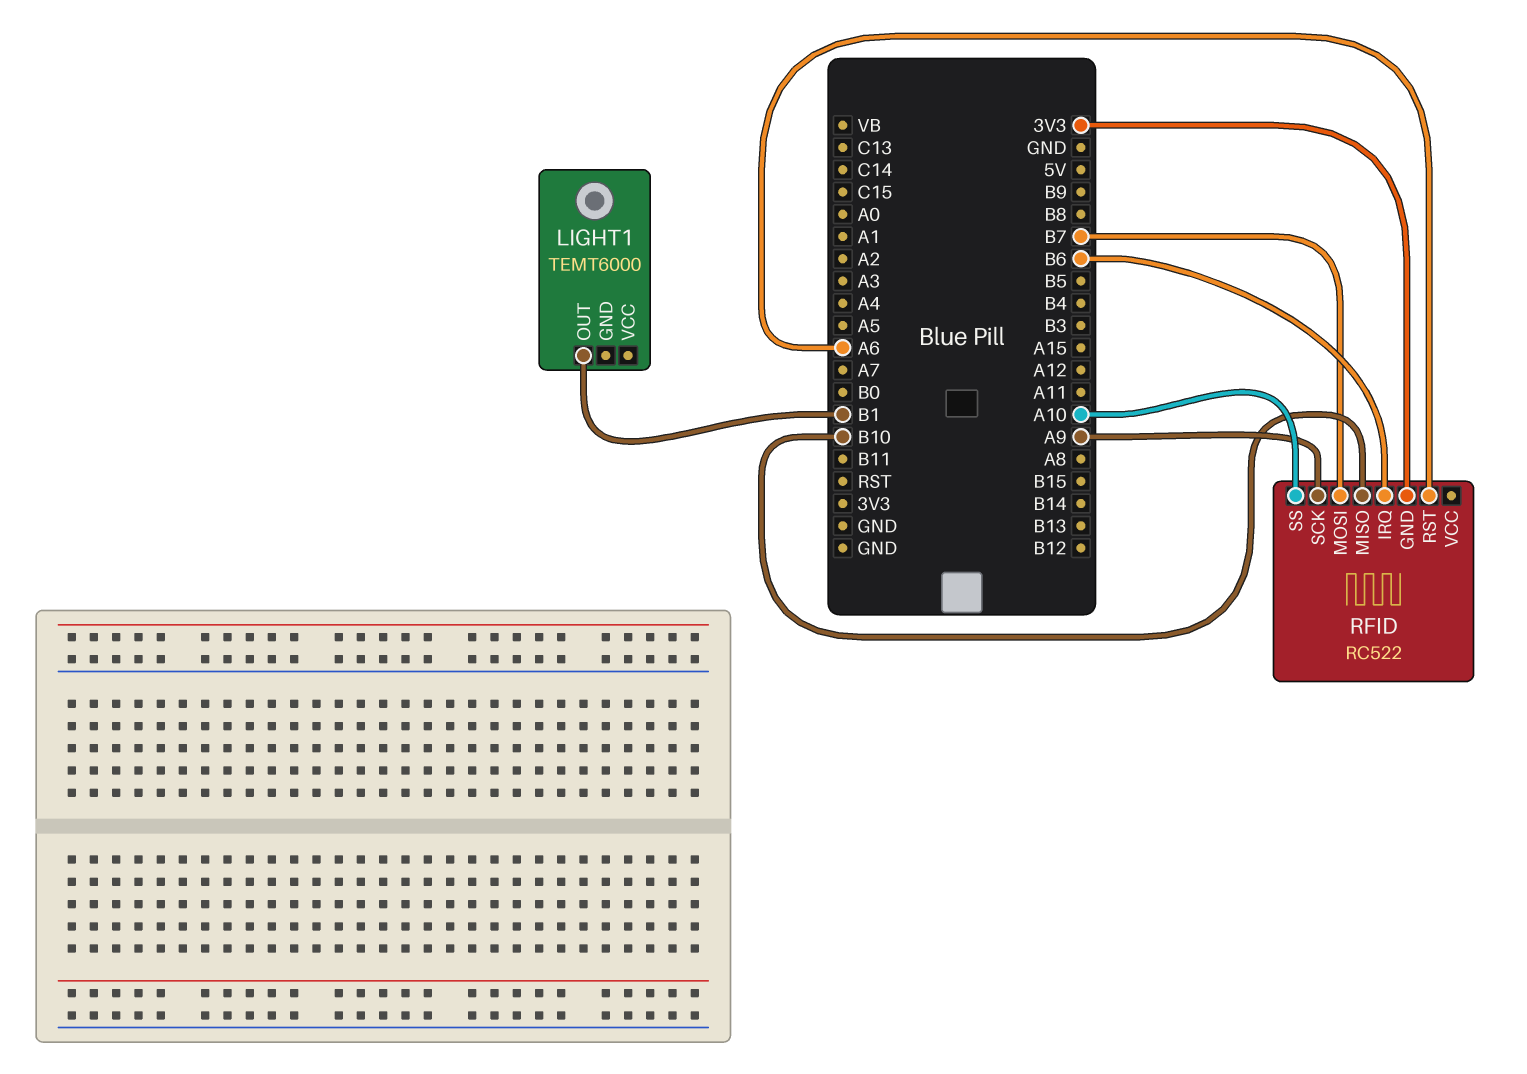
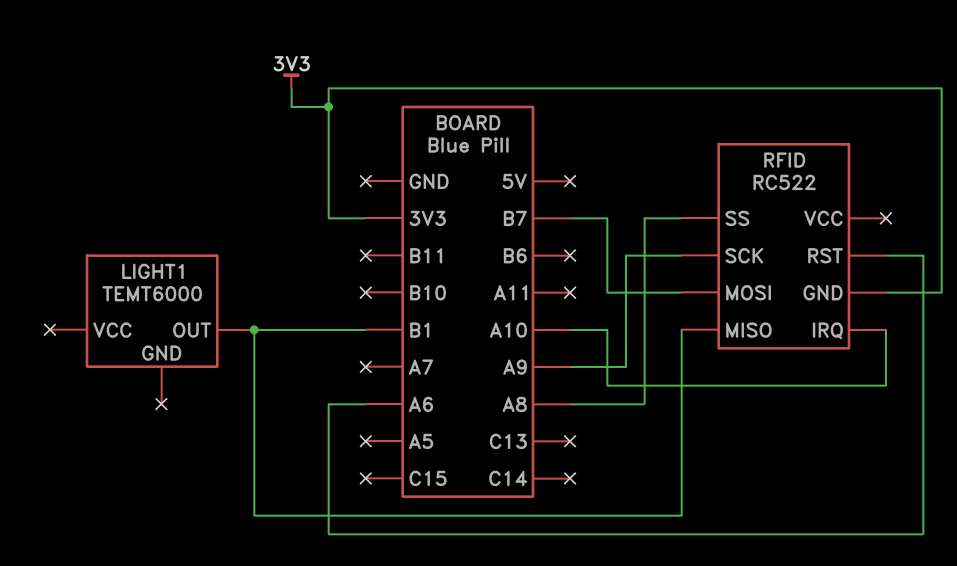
RFID pin IRQ: B6 -> A10
RFID pin MISO: B10 -> B1
RFID pin SS: A10 -> A8

